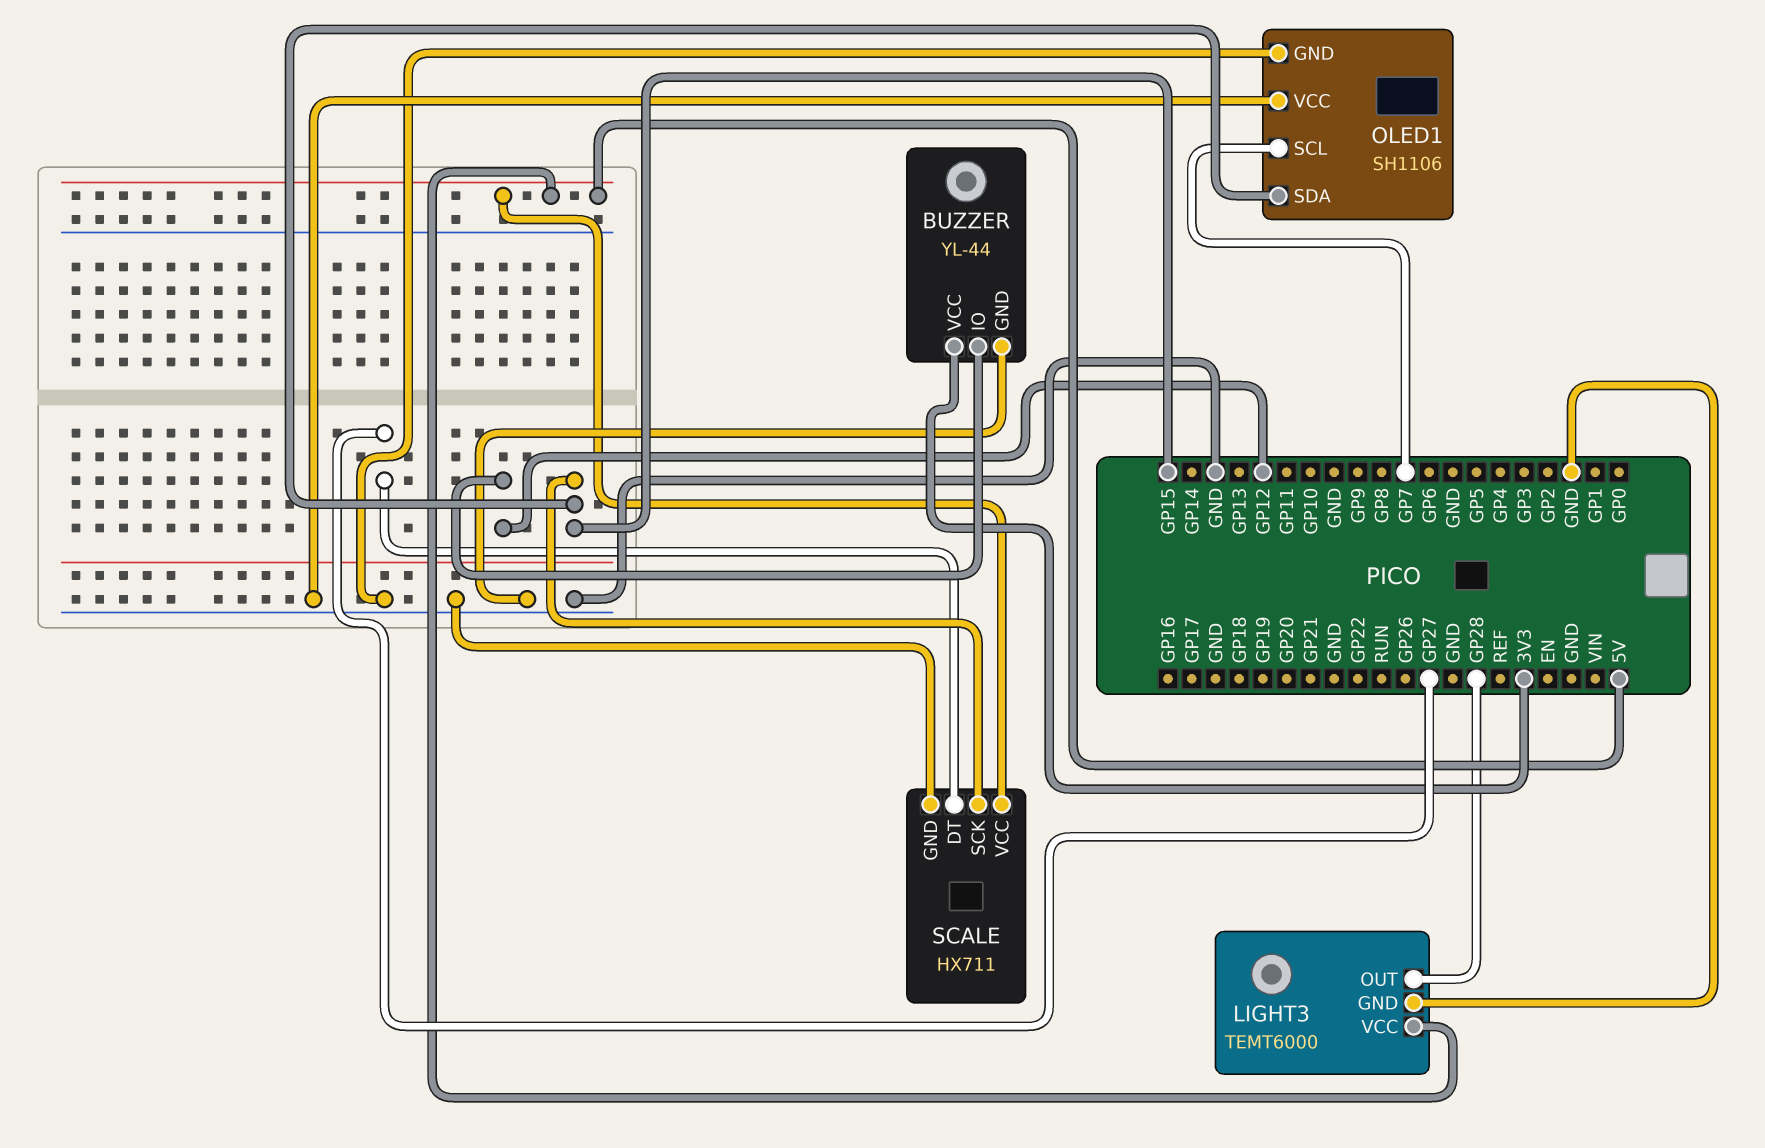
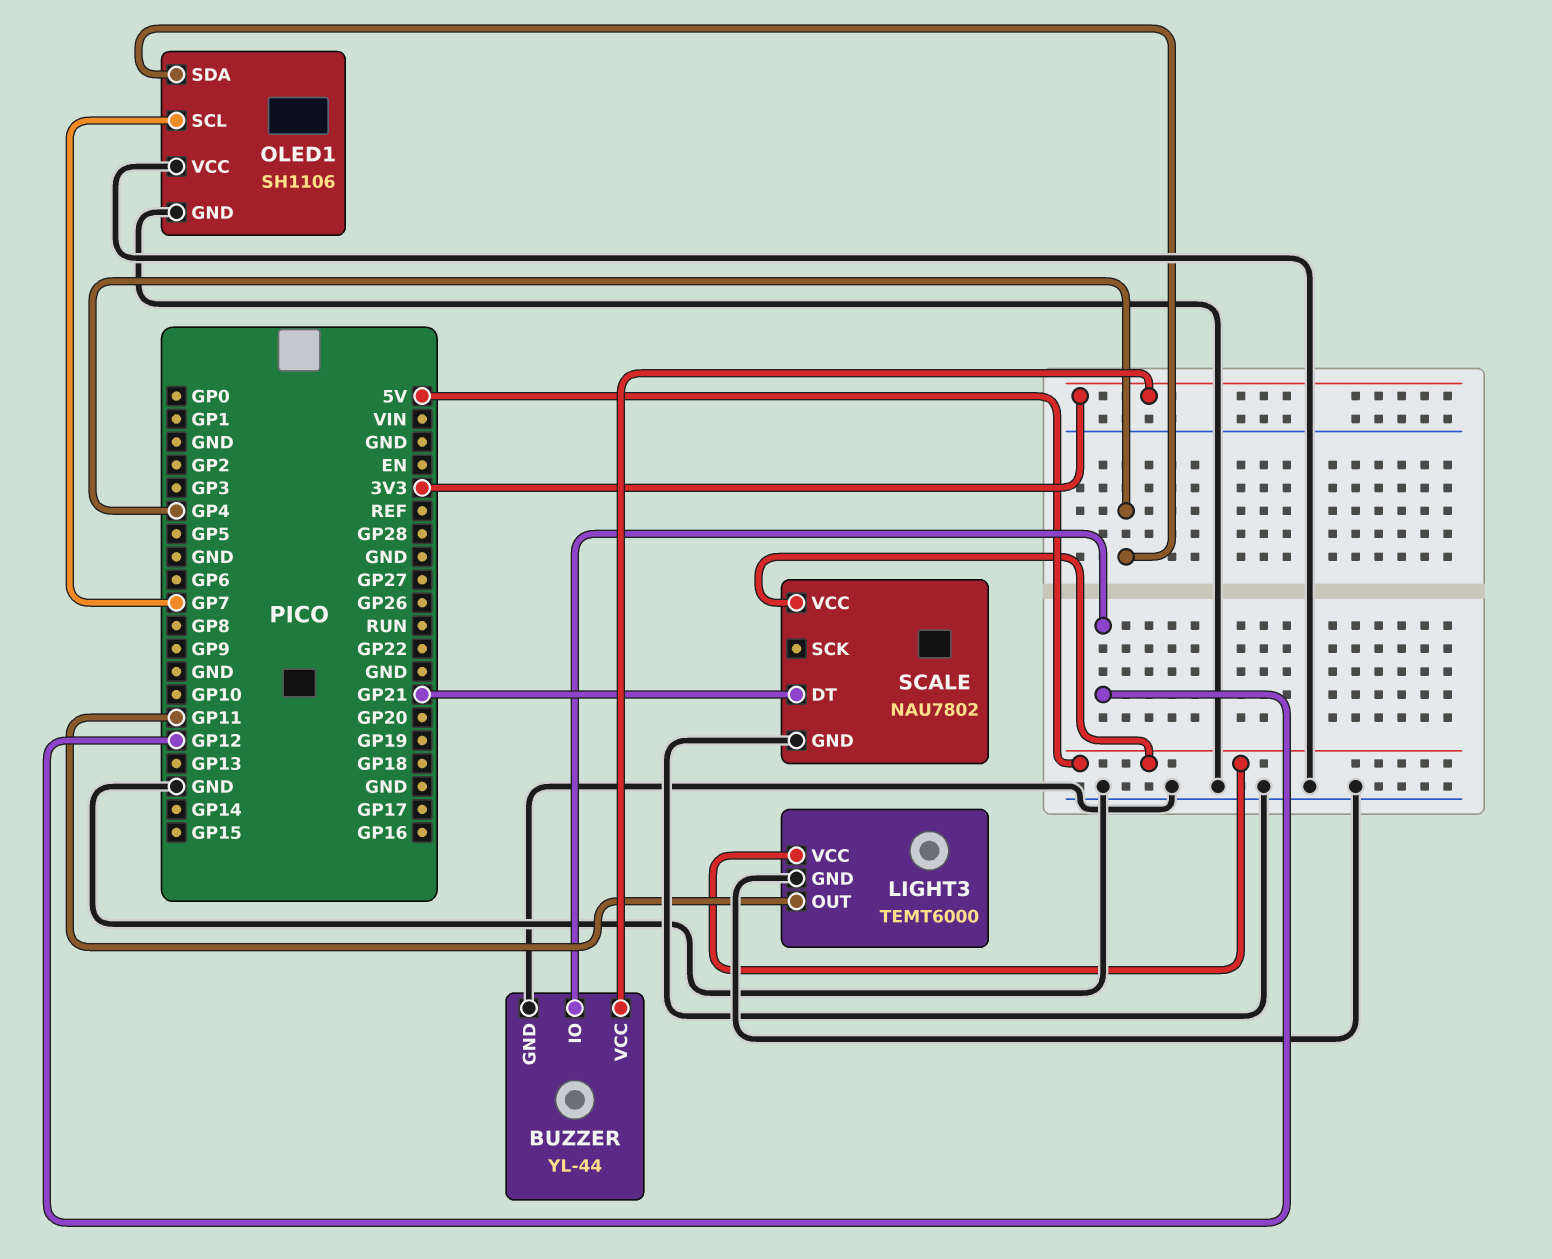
LIGHT3 pin OUT: GP28 -> GP11
OLED1 pin SDA: GP15 -> GP4
SCALE: HX711 -> NAU7802
SCALE pin DT: GP27 -> GP21
SCALE pin SCK: GP15 -> none

